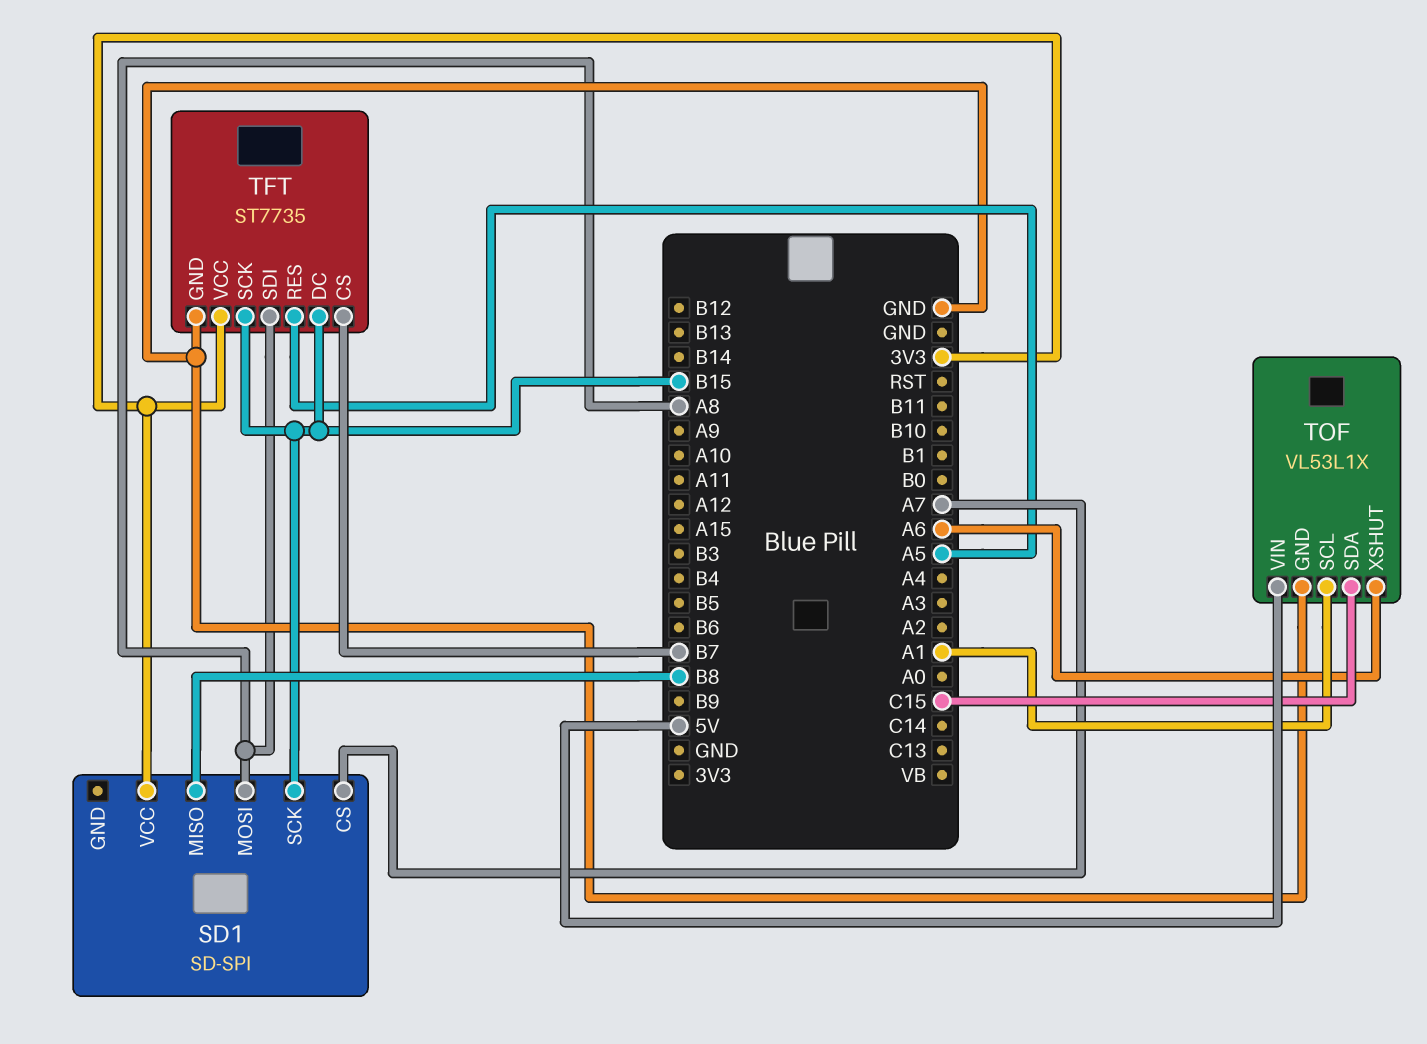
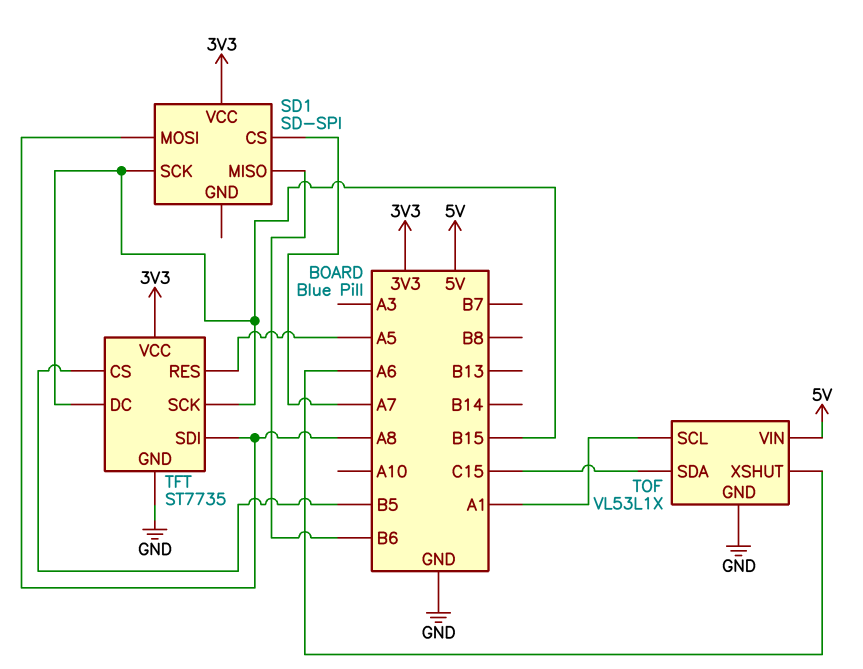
SD1 pin MISO: B8 -> B6
TFT pin CS: B7 -> B5

